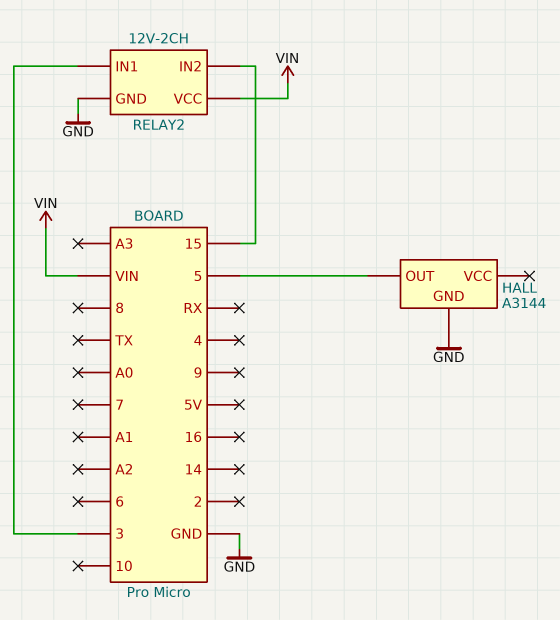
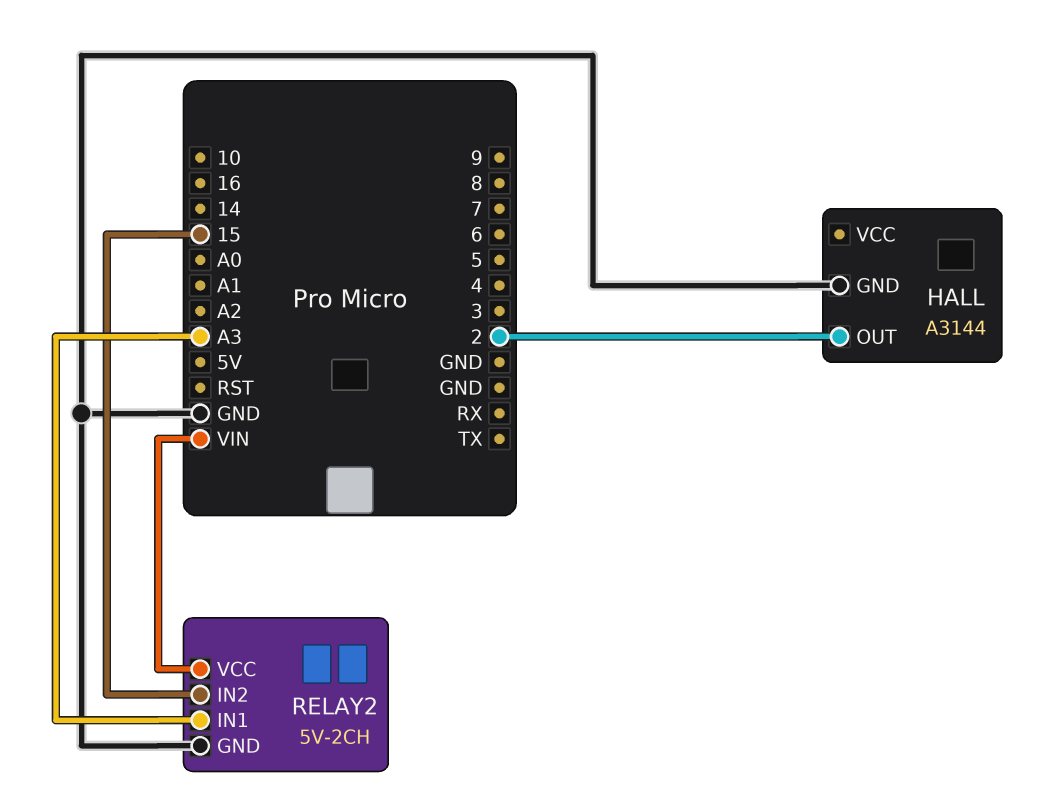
HALL pin OUT: 5 -> 2
RELAY2: 12V-2CH -> 5V-2CH
RELAY2 pin IN1: 3 -> A3

